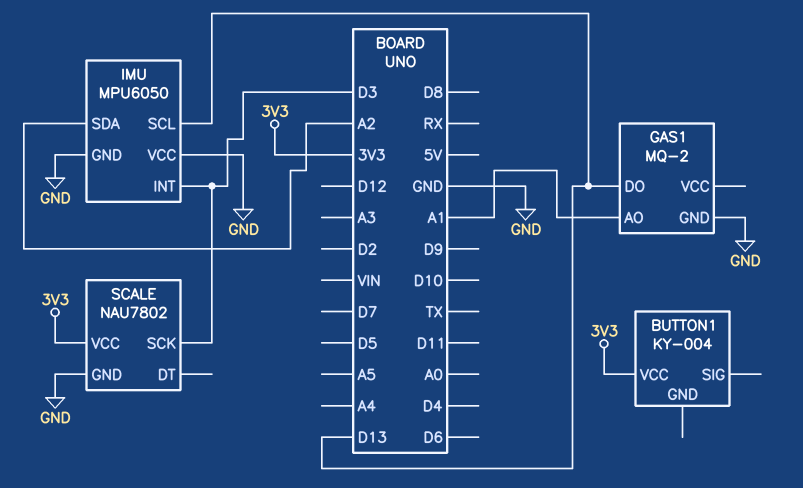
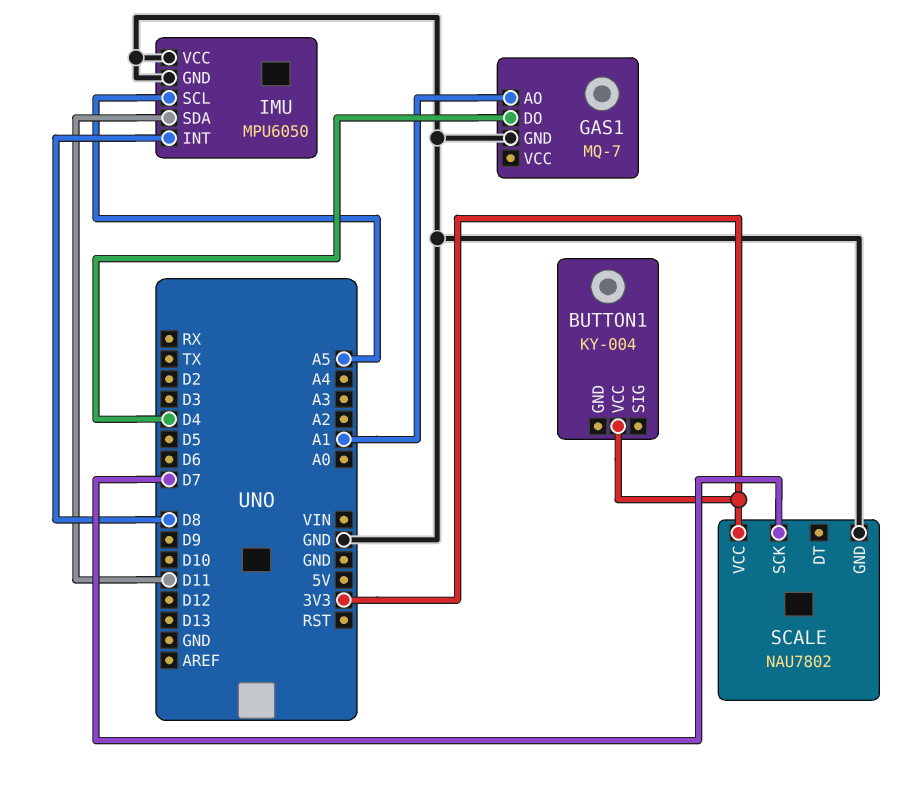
GAS1: MQ-2 -> MQ-7
GAS1 pin DO: D13 -> D4
IMU pin INT: D3 -> D8
IMU pin SCL: D13 -> A5
IMU pin SDA: A2 -> D11
SCALE pin SCK: D3 -> D7

